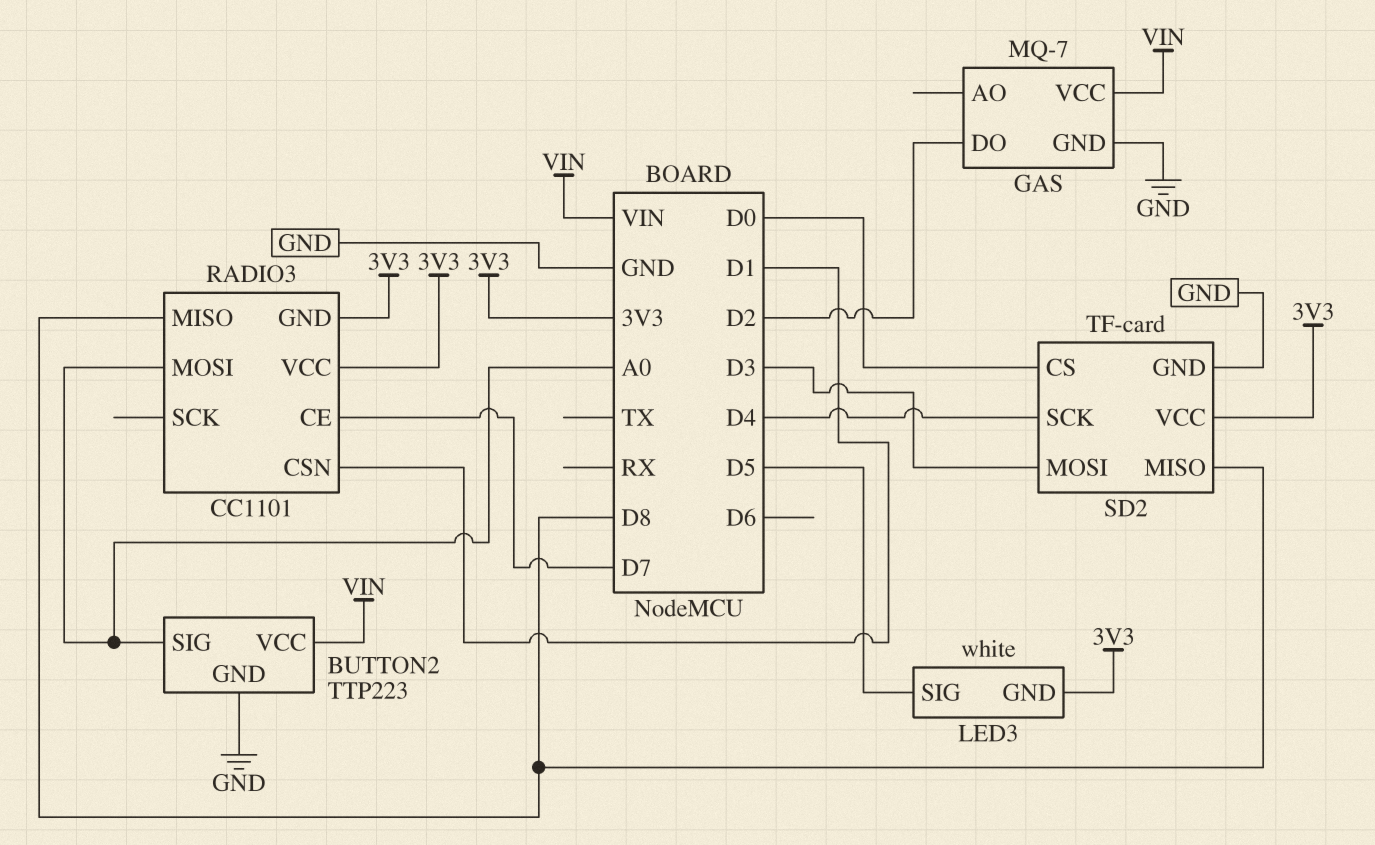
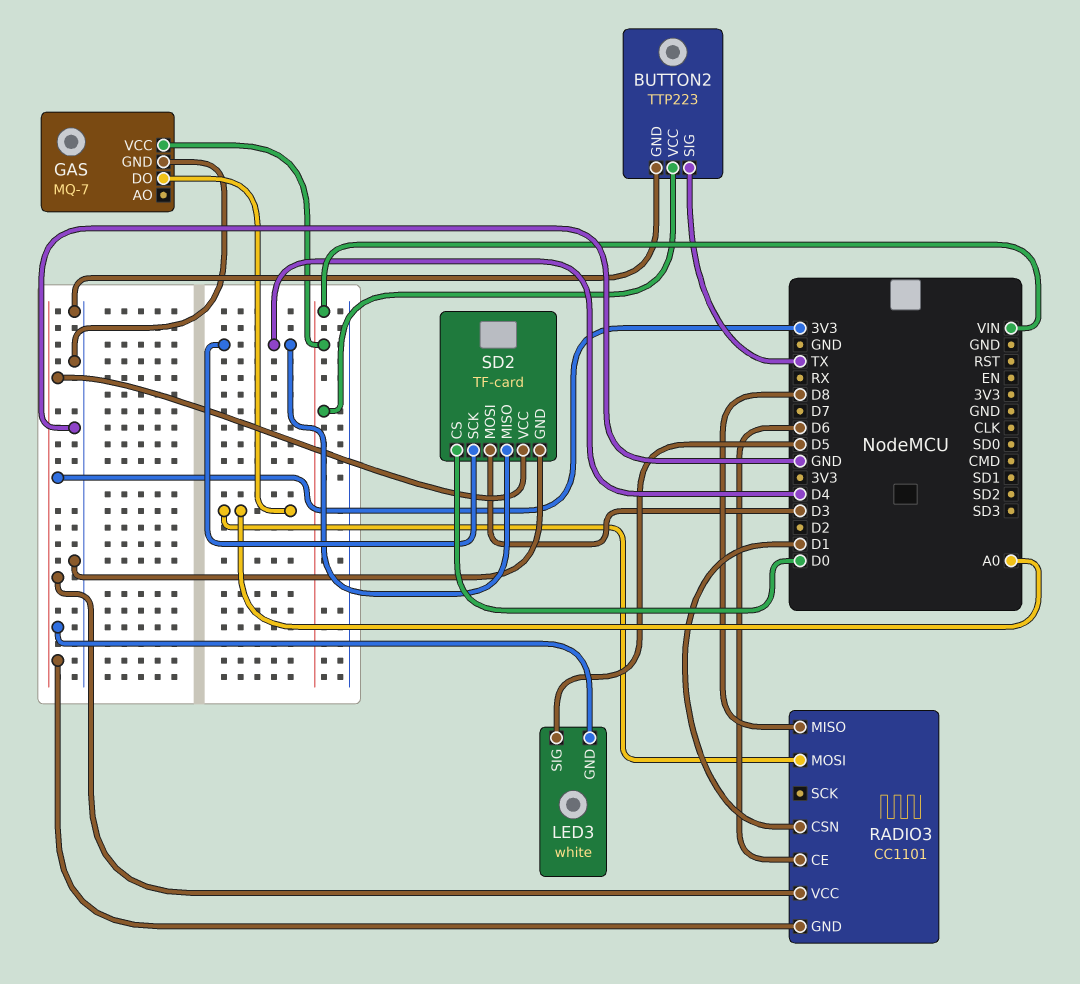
BUTTON2 pin SIG: A0 -> TX
GAS pin DO: D2 -> A0
RADIO3 pin CE: D7 -> D6
SD2 pin MISO: D8 -> D4

